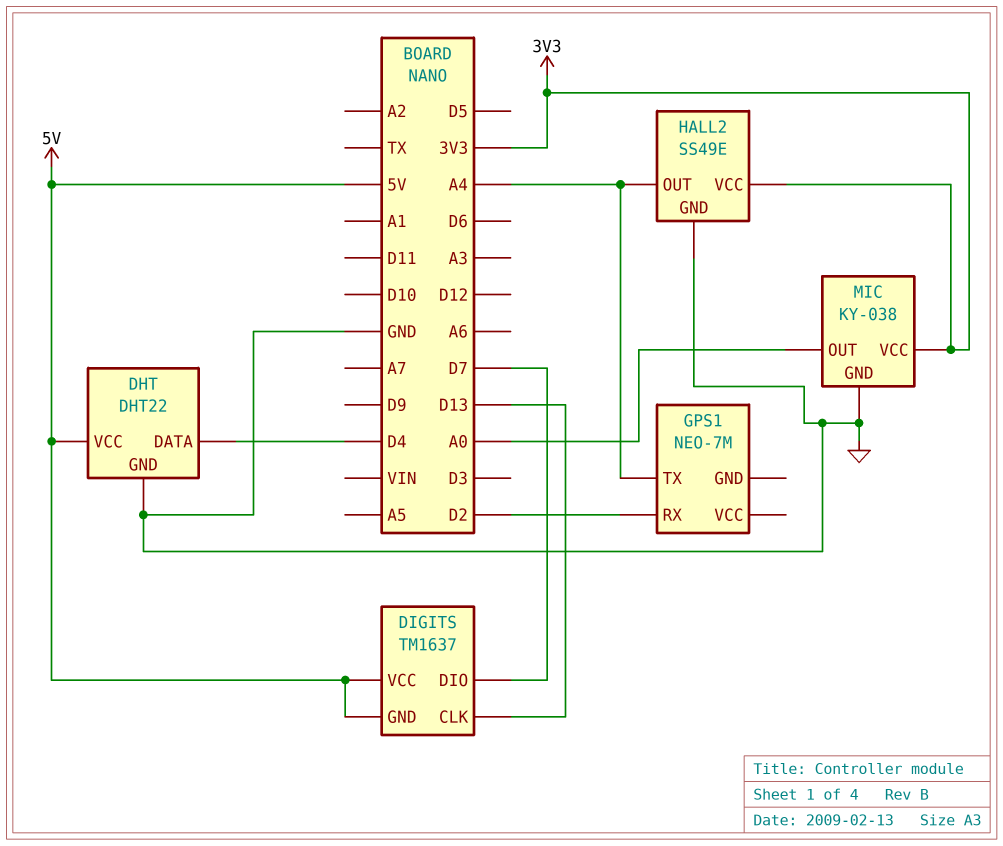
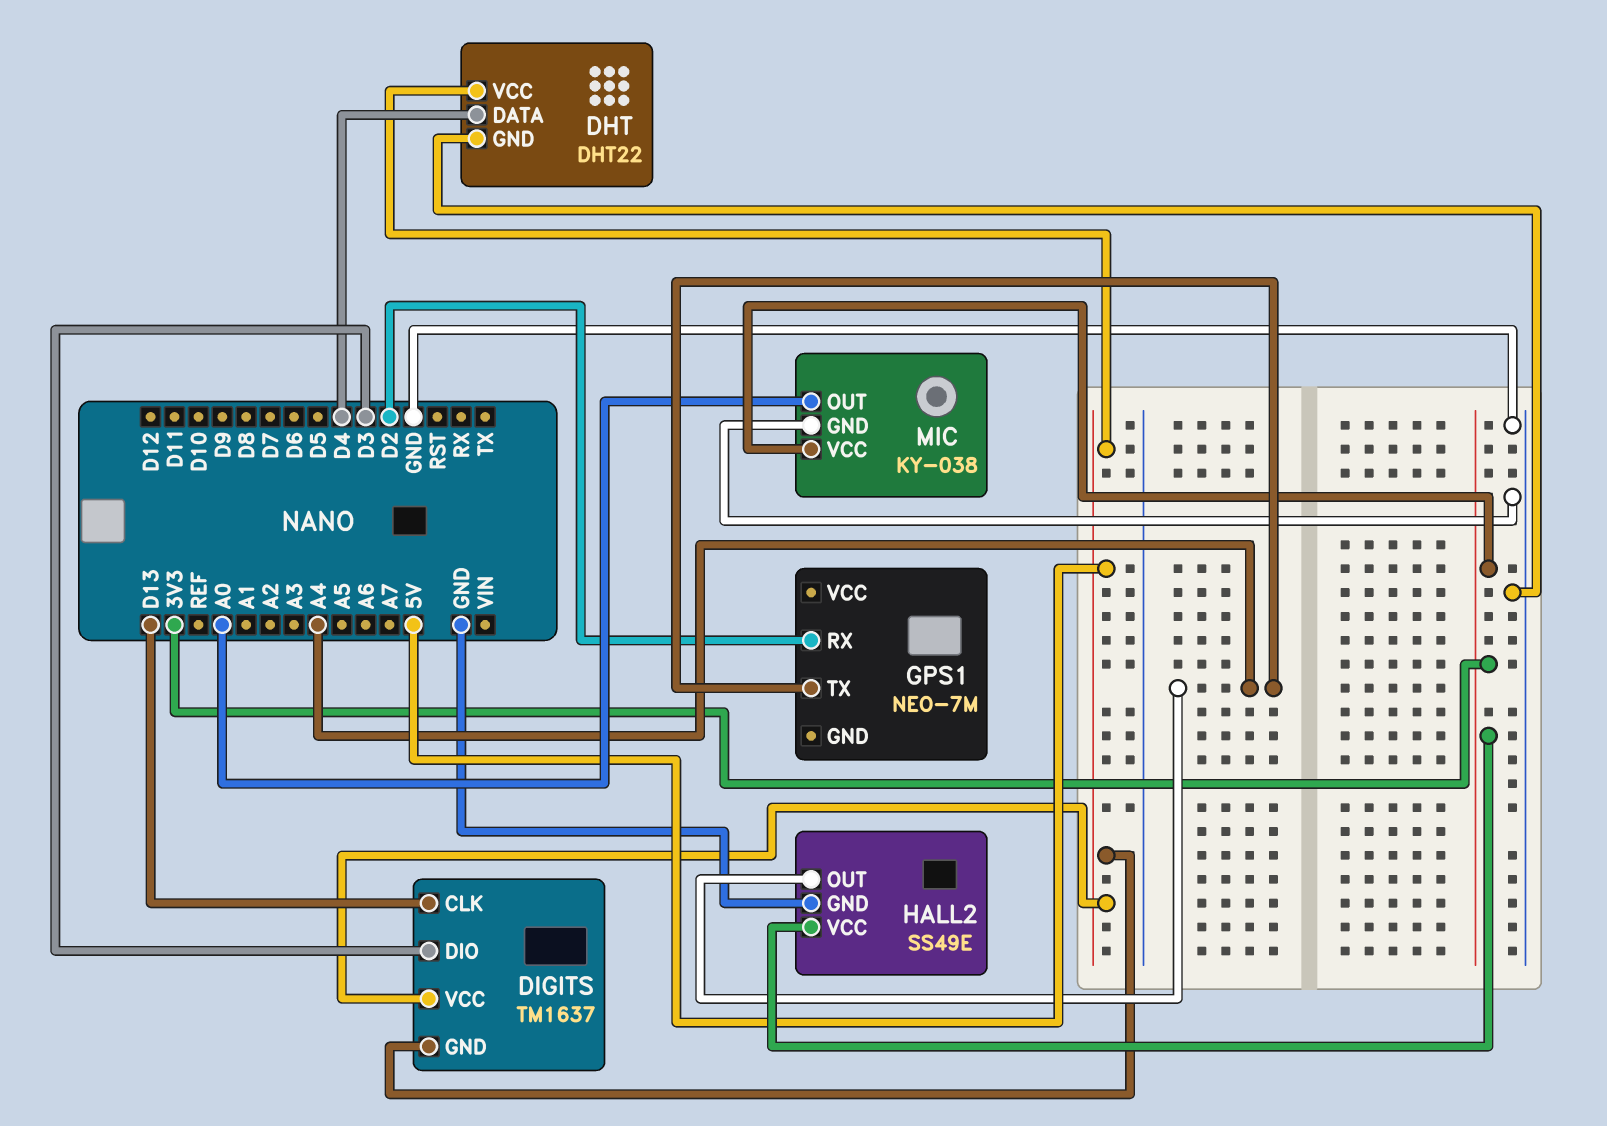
DIGITS pin DIO: D7 -> D3

